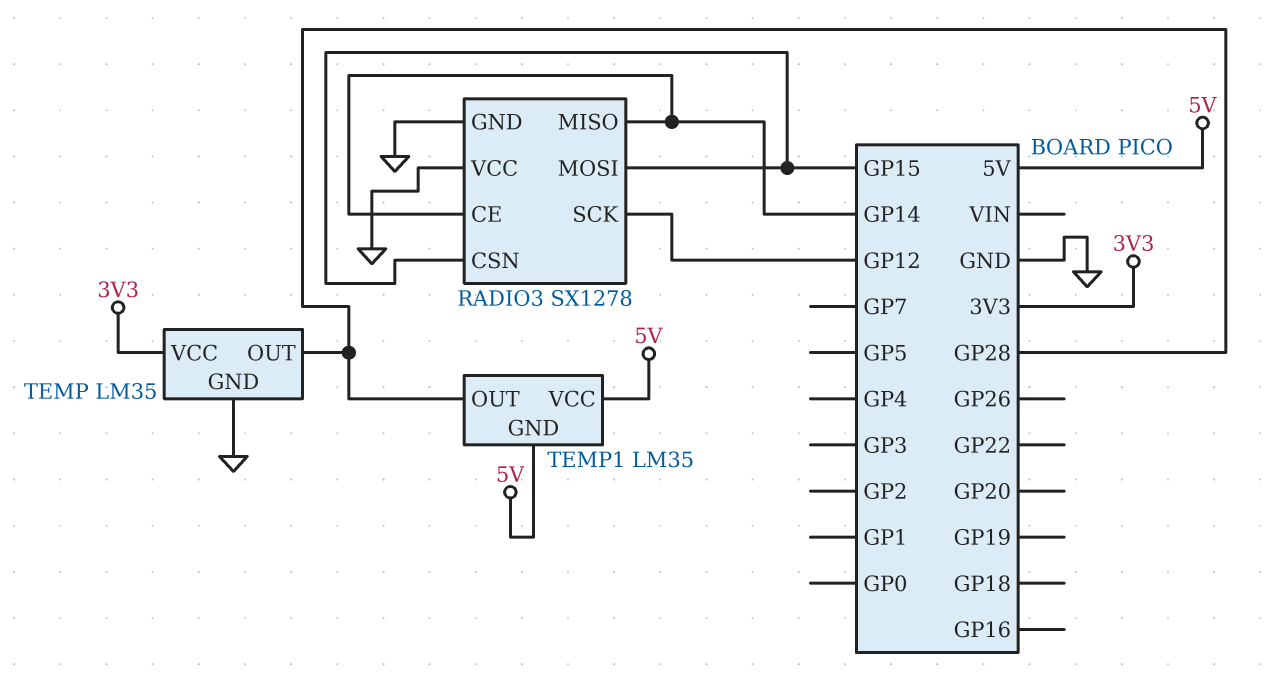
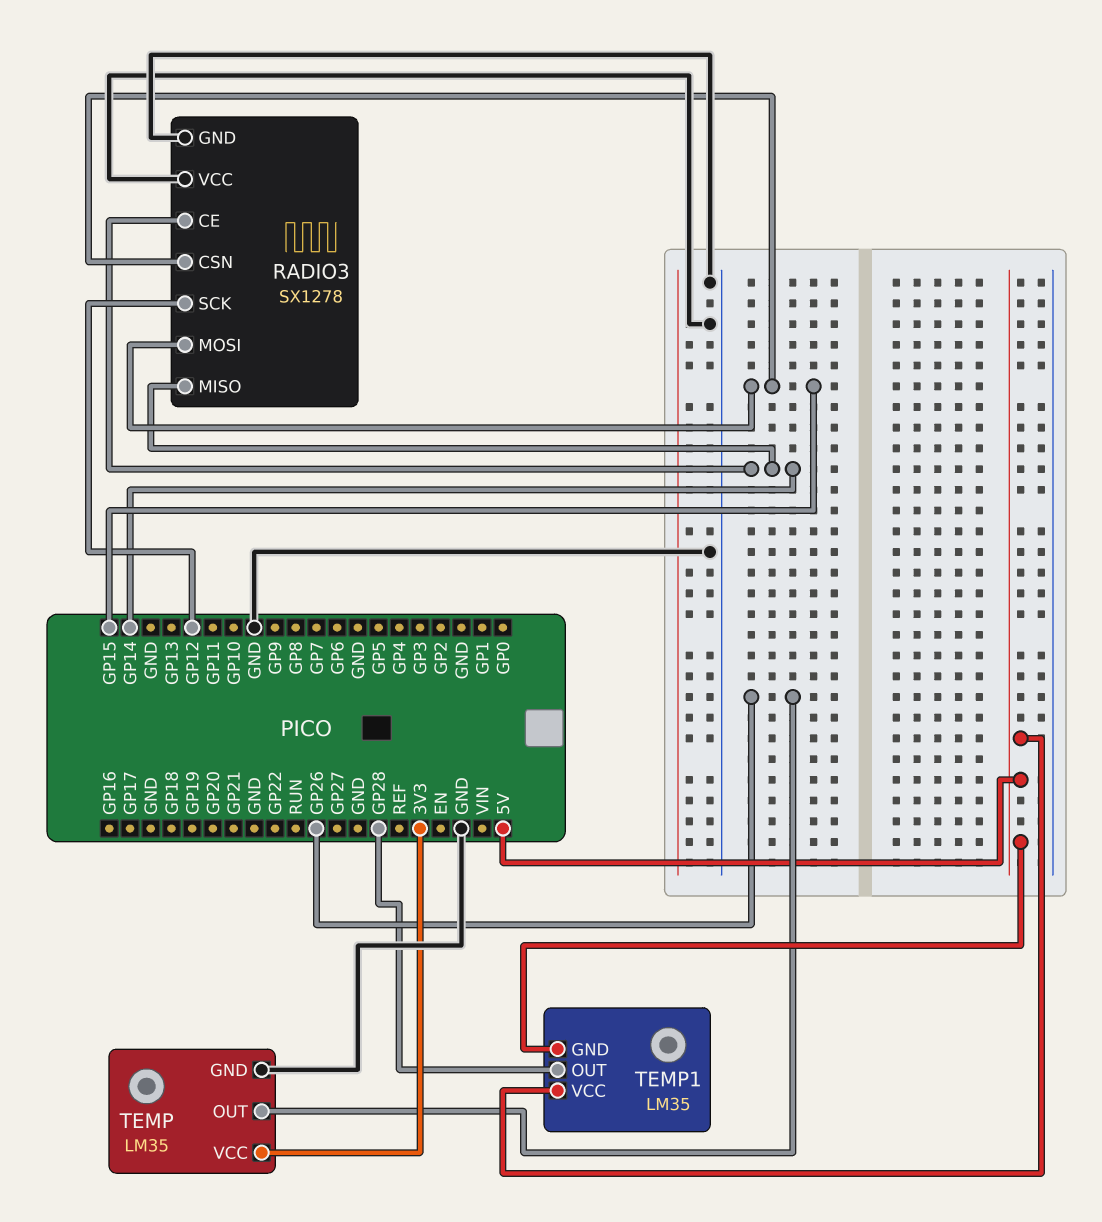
TEMP pin OUT: GP28 -> GP26

